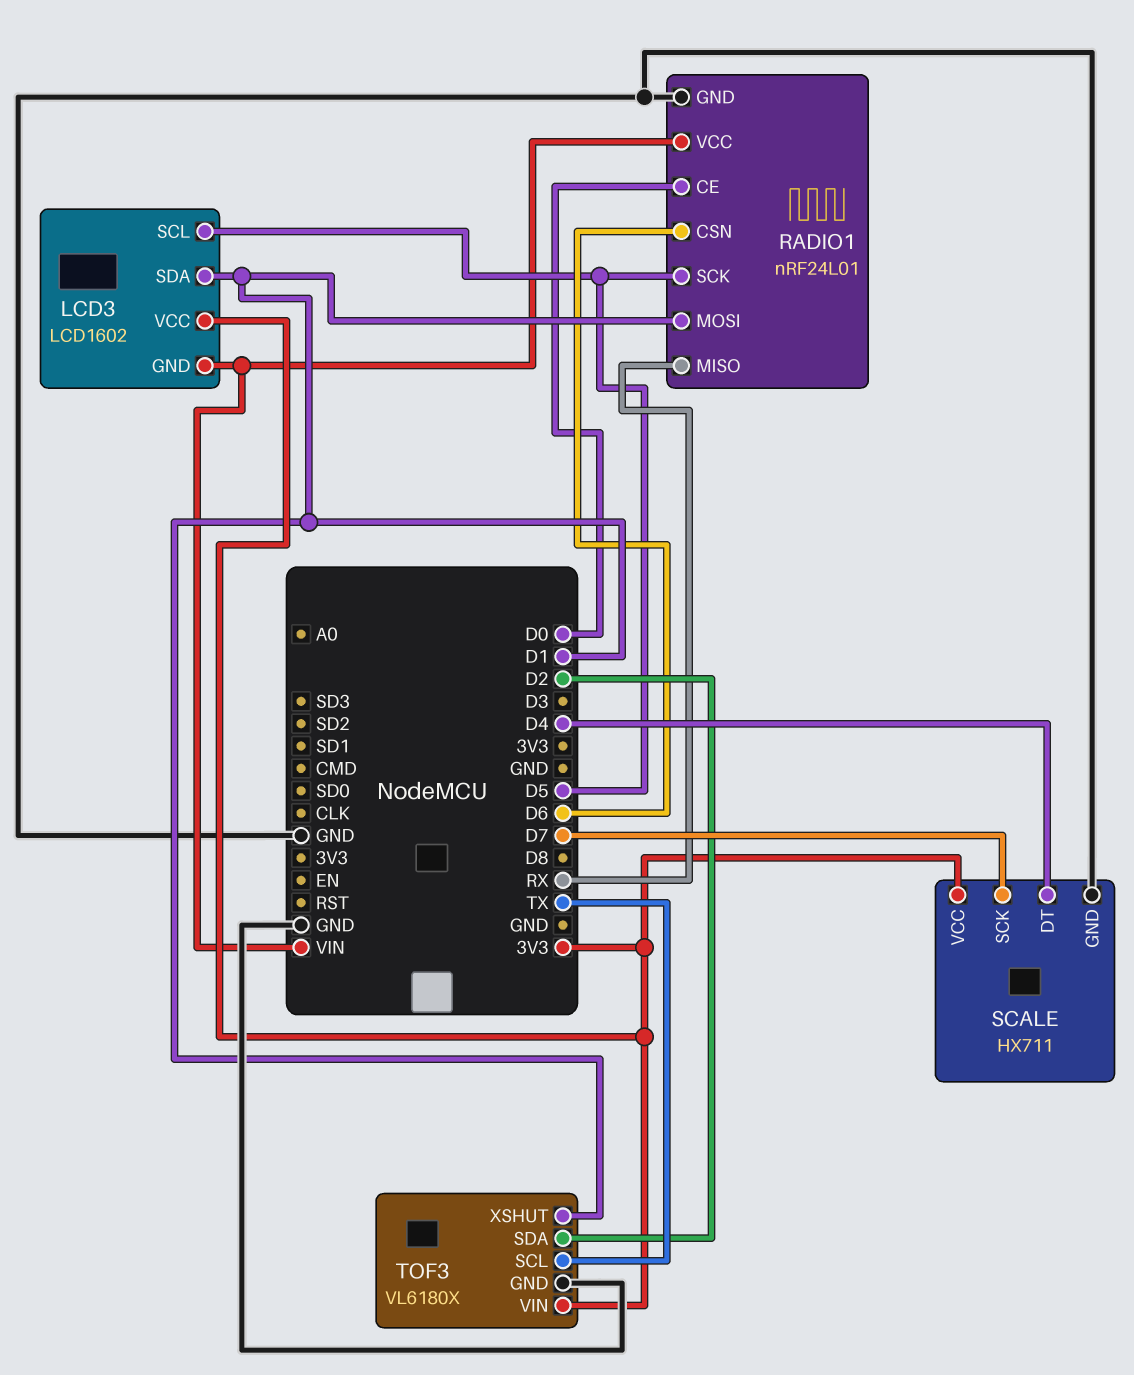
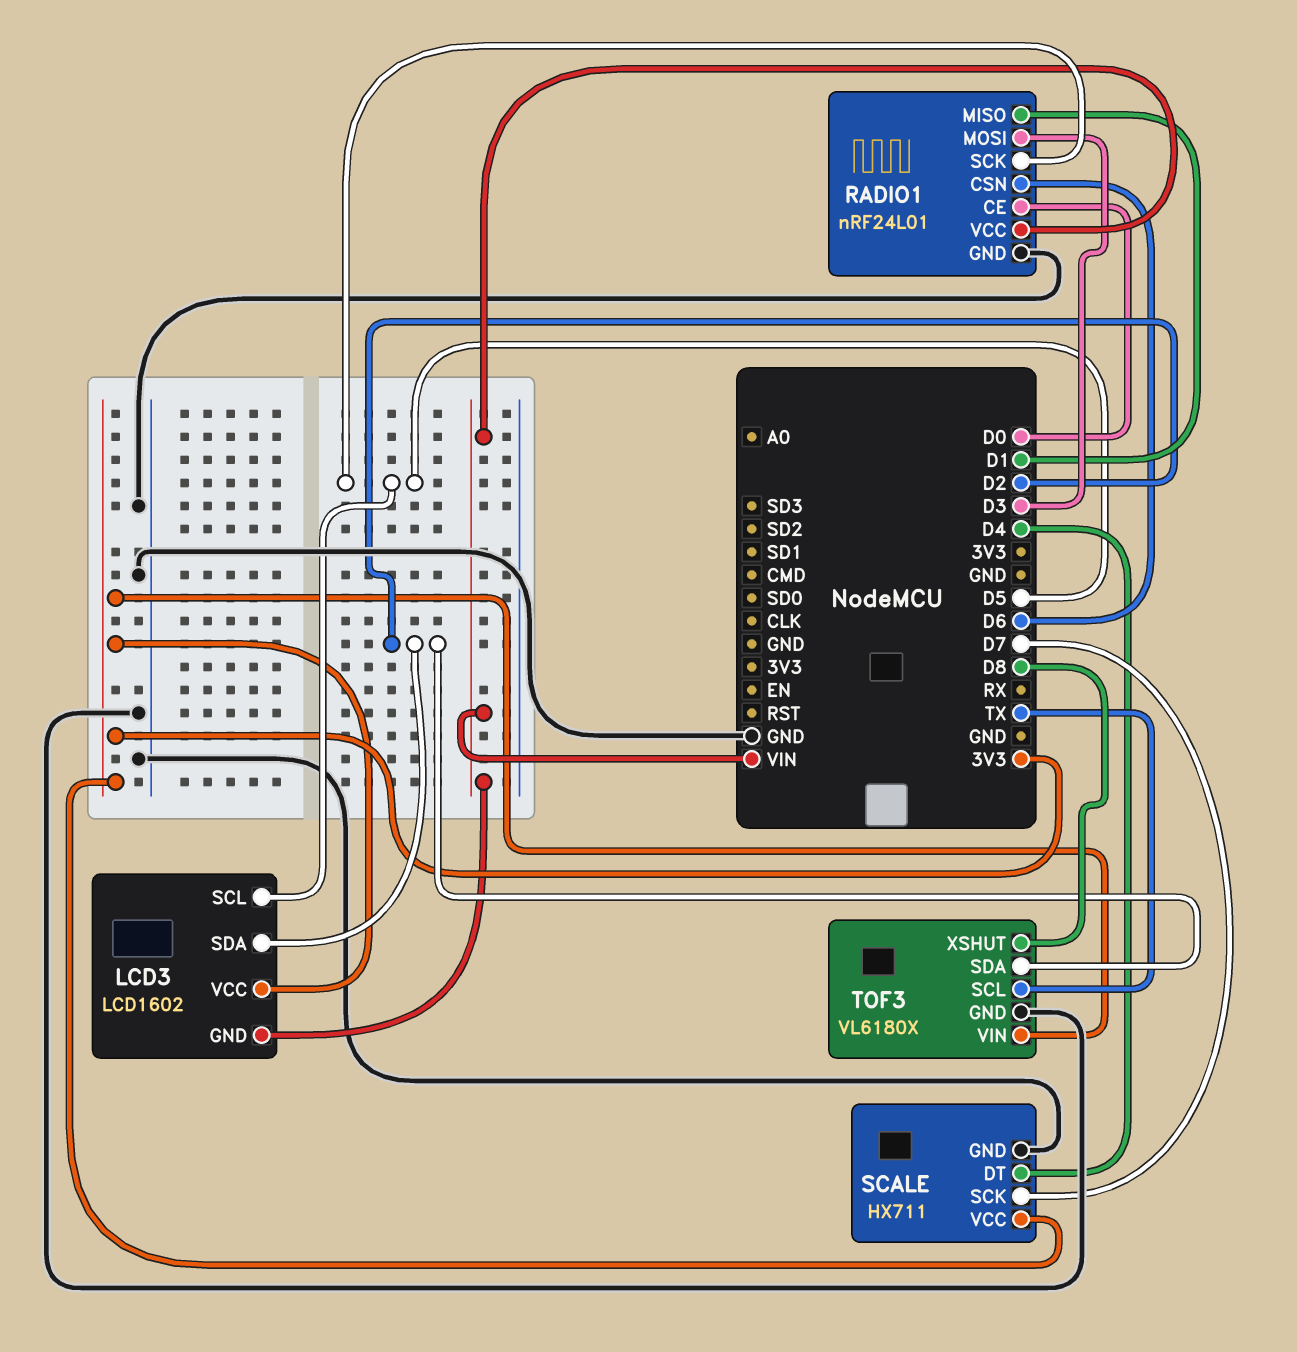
LCD3 pin SDA: D1 -> D2
RADIO1 pin MISO: RX -> D1
RADIO1 pin MOSI: D1 -> D3
TOF3 pin XSHUT: D1 -> D8

